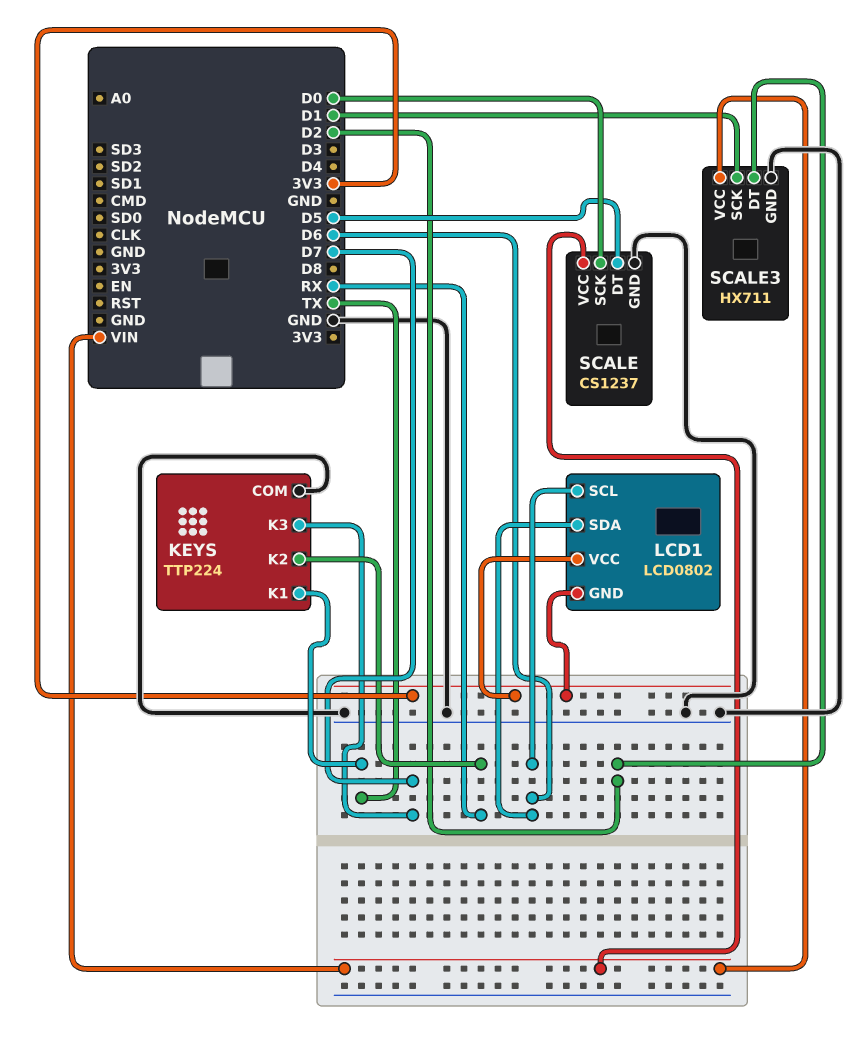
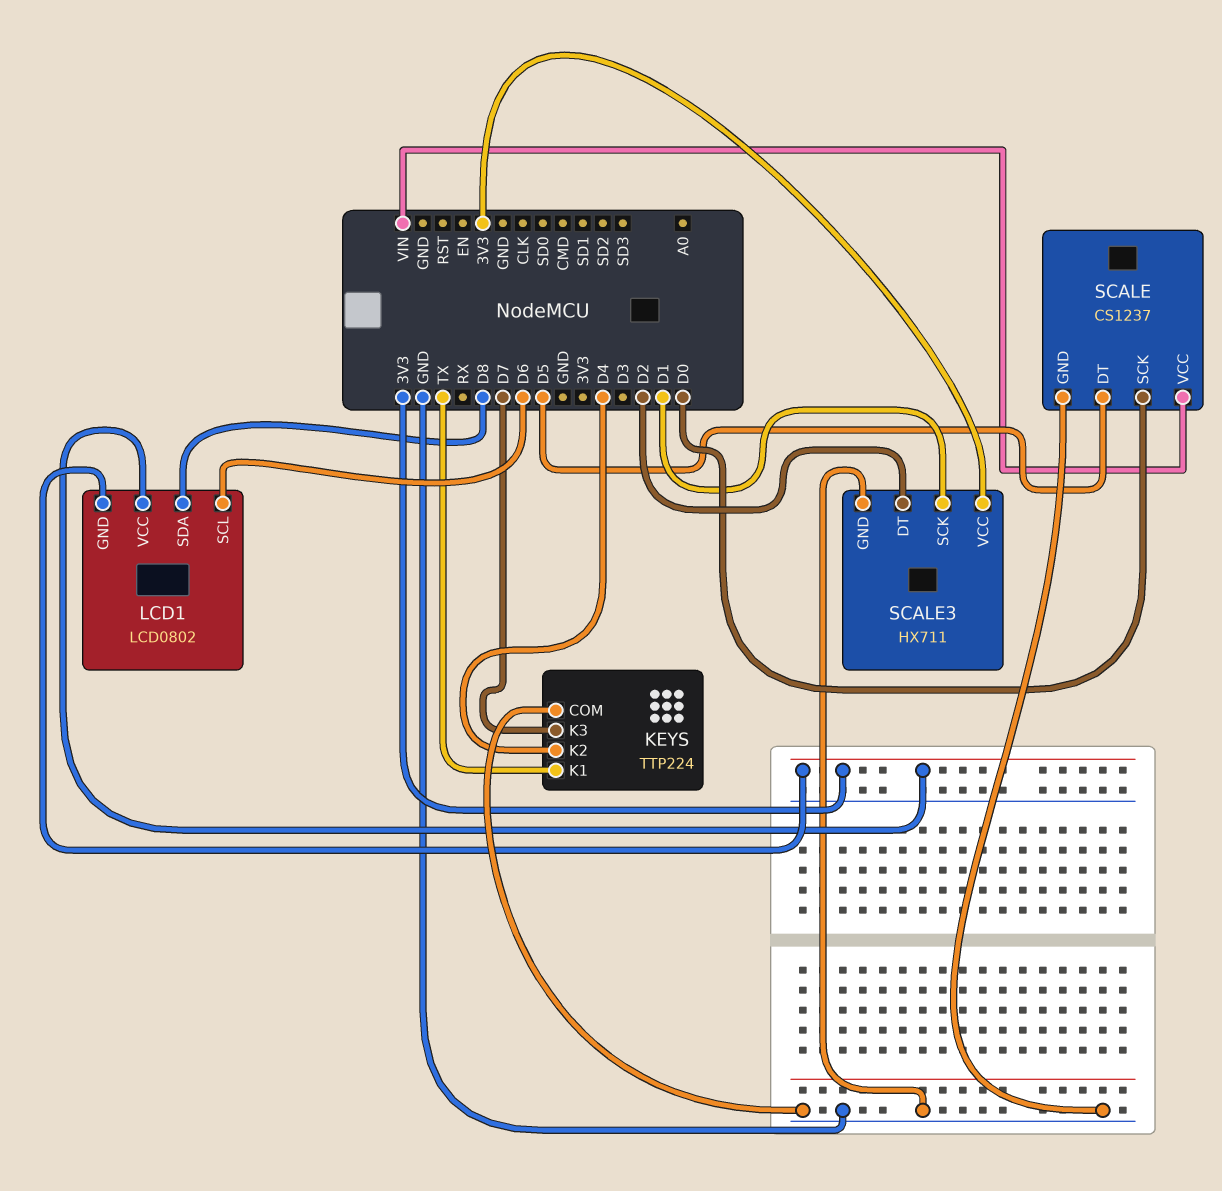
KEYS pin K2: RX -> D4
LCD1 pin SDA: D6 -> D8
SCALE3 pin VCC: VIN -> 3V3

